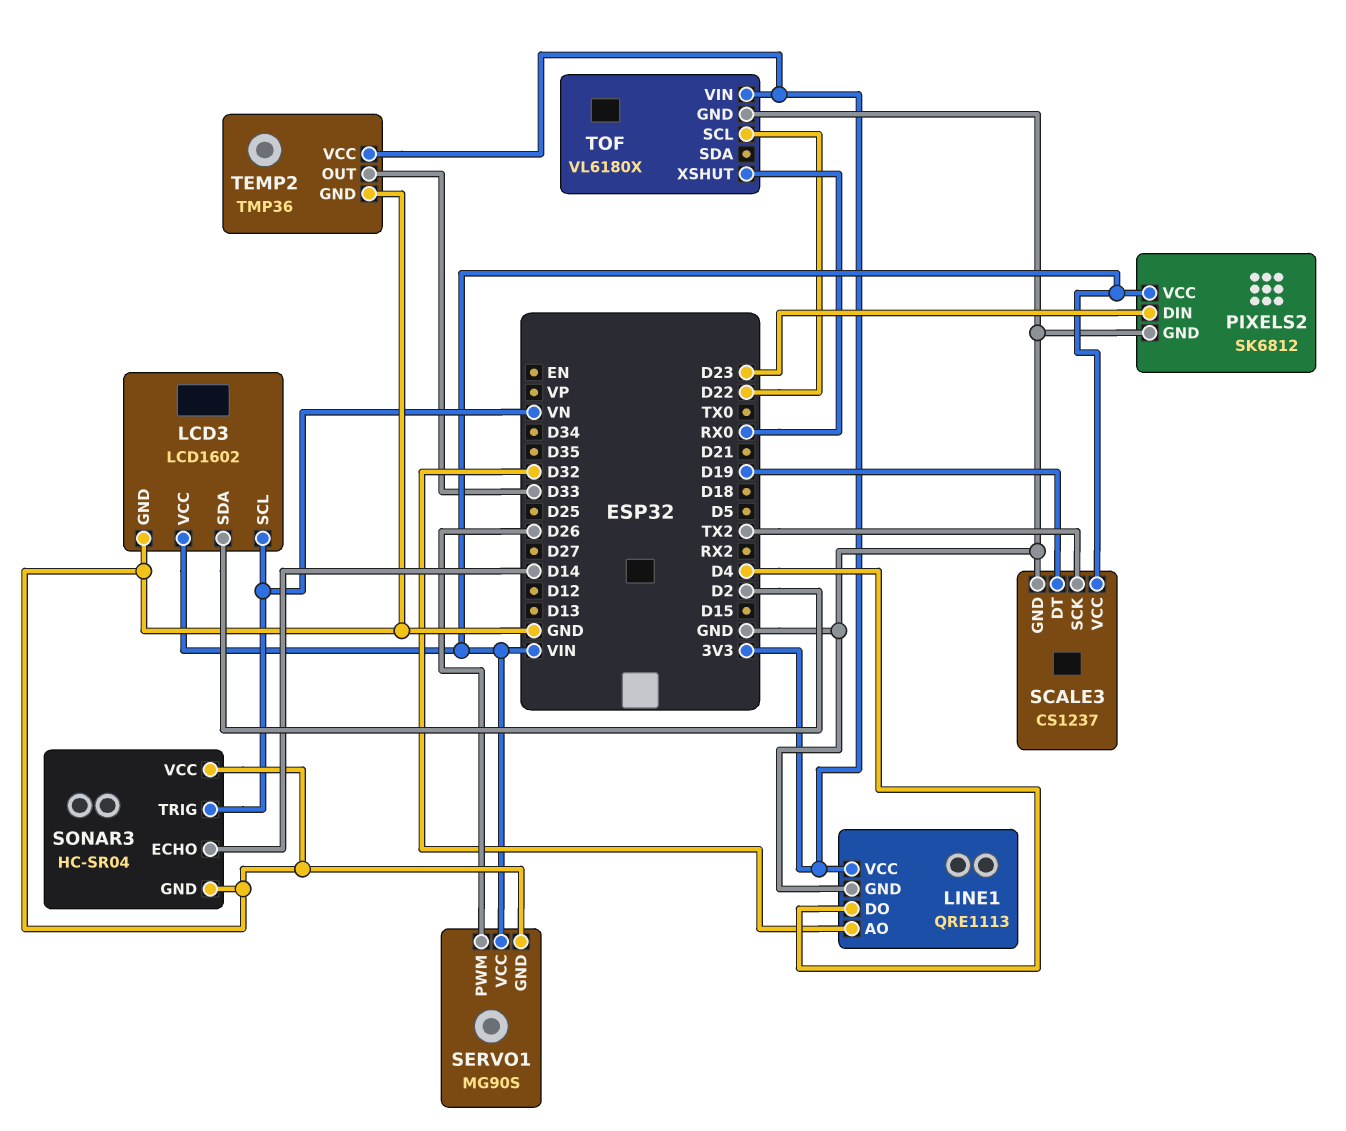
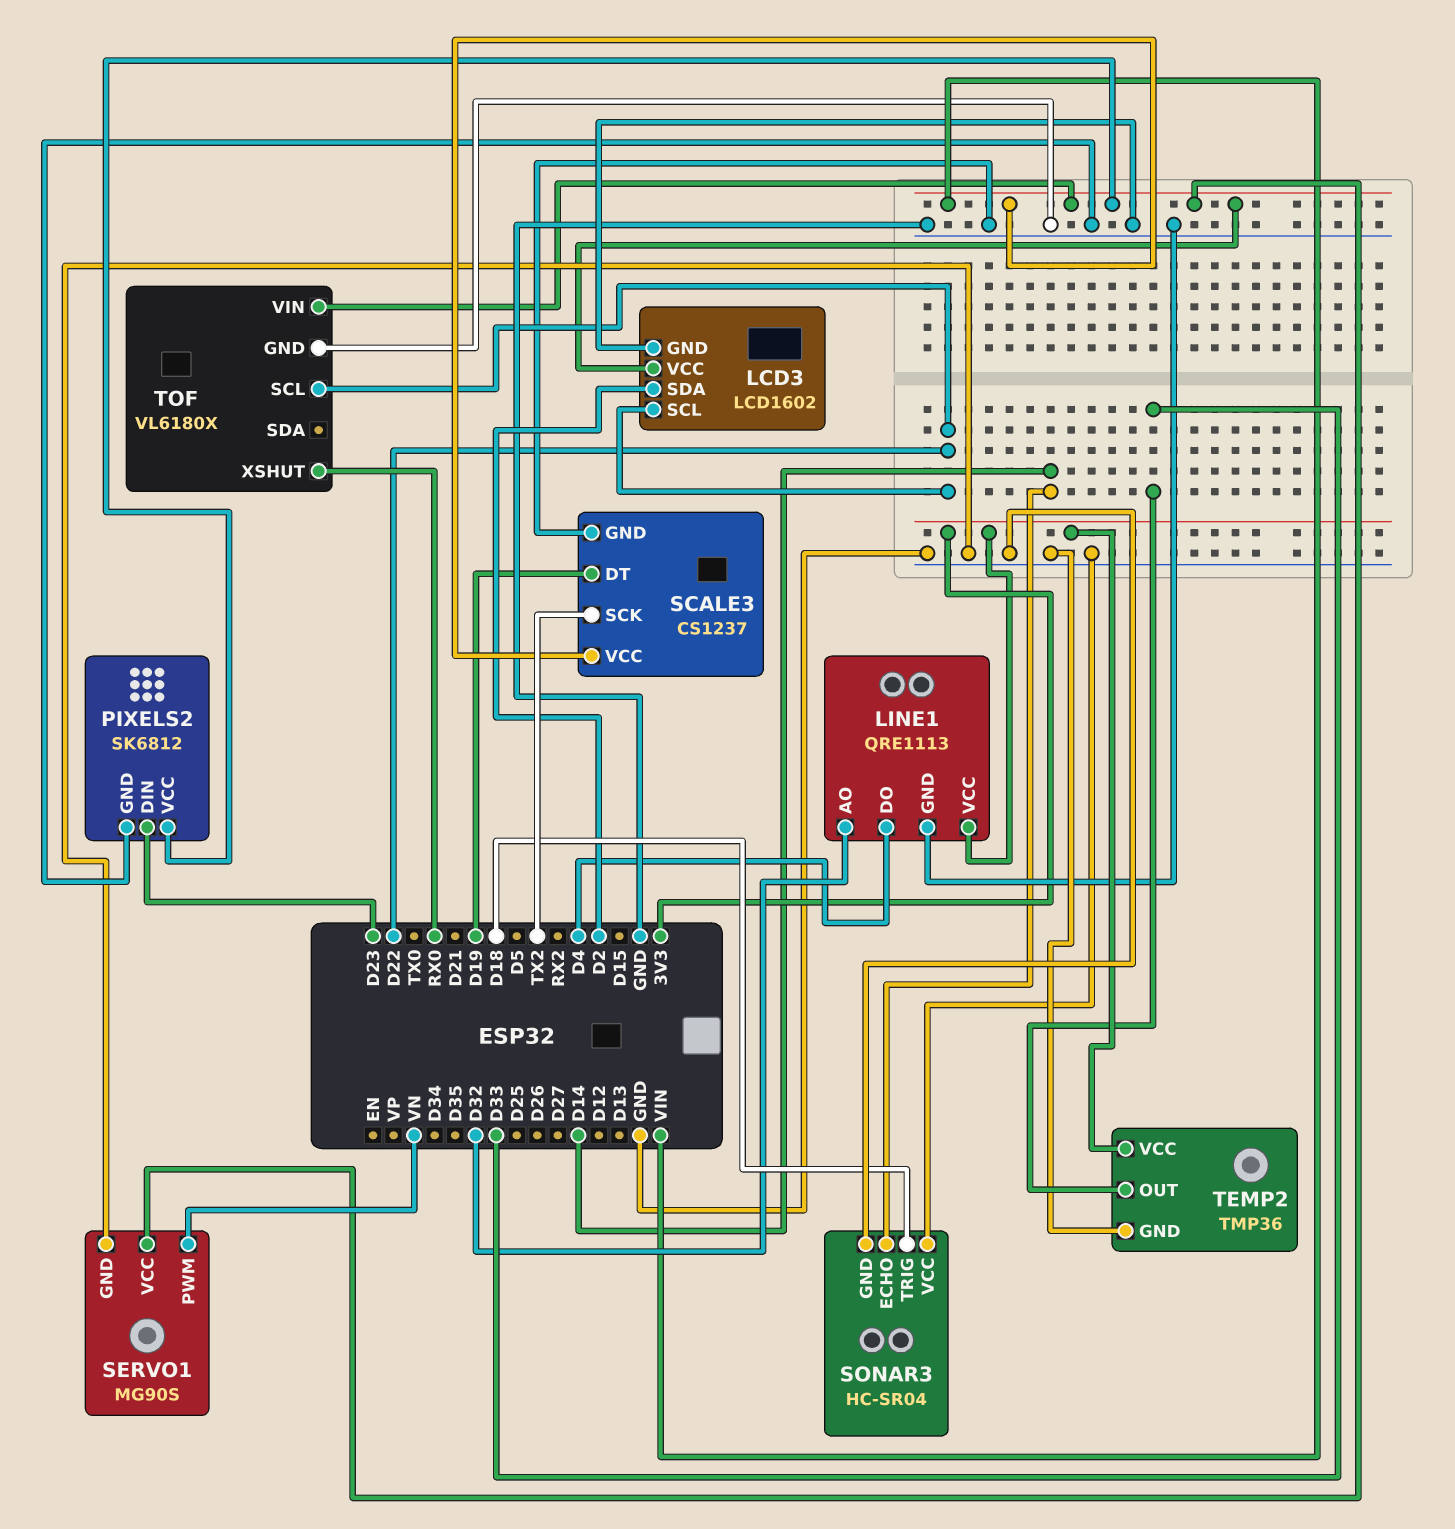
LCD3 pin SCL: VN -> D22
SERVO1 pin PWM: D26 -> VN
SONAR3 pin TRIG: VN -> D18
TOF pin VIN: 3V3 -> VIN

